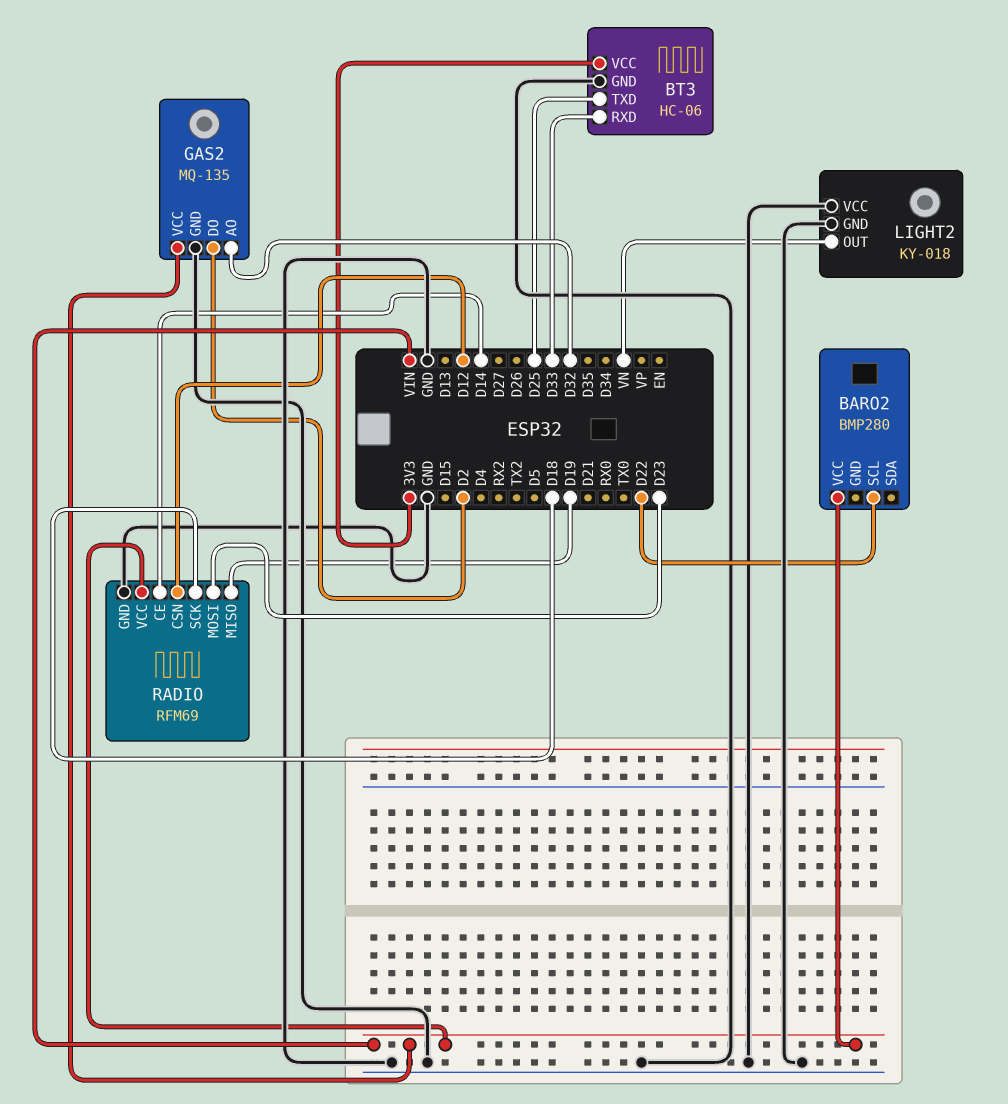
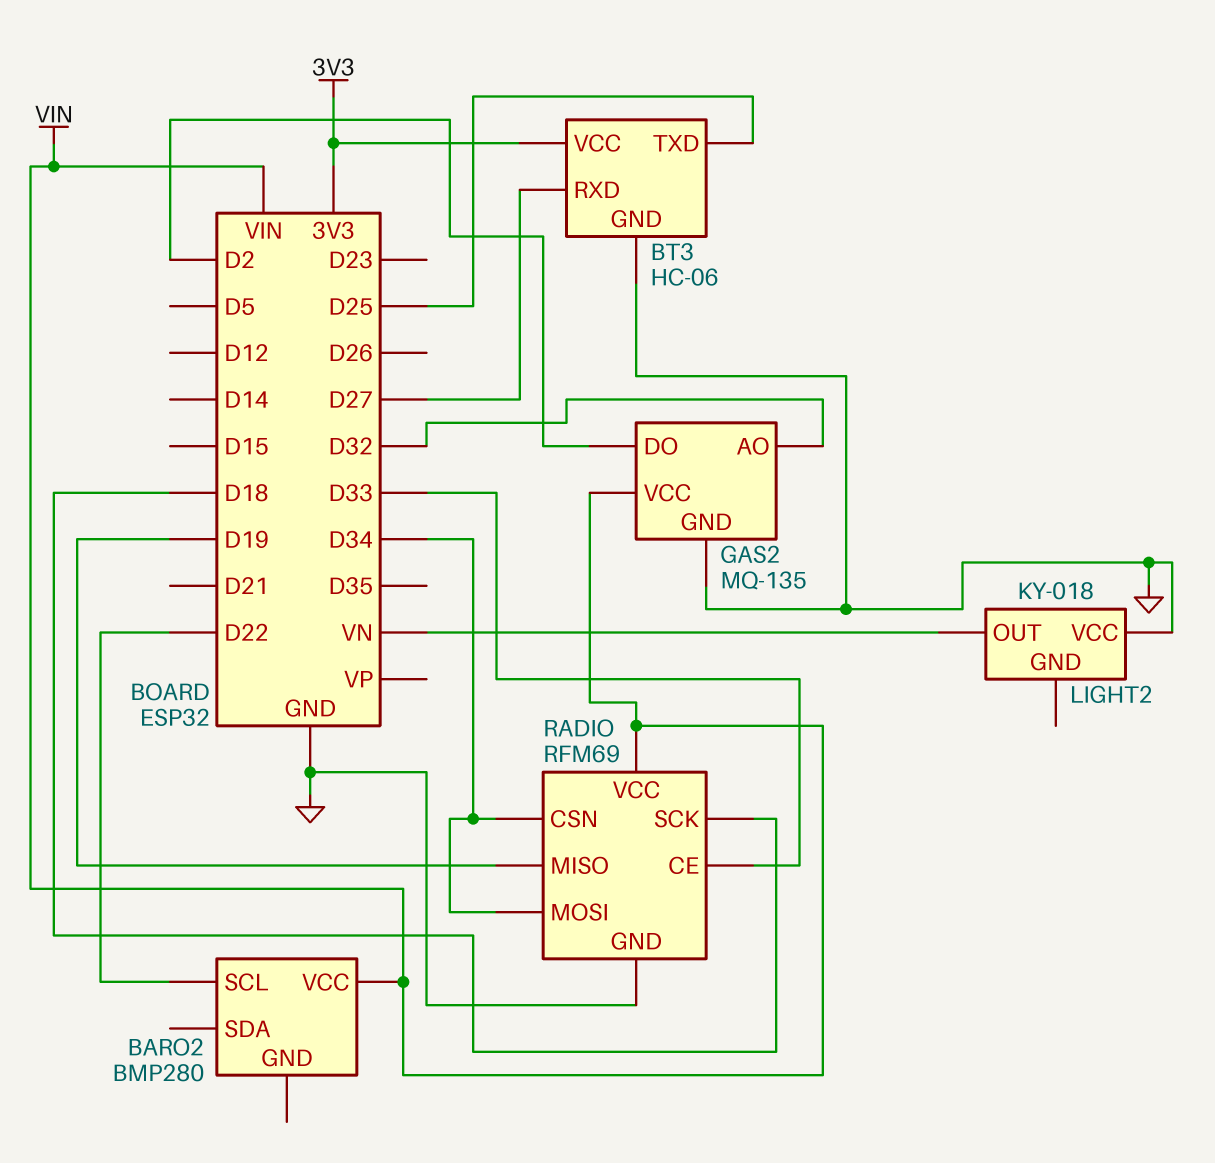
BT3 pin RXD: D33 -> D27
LIGHT2 pin GND: GND -> none
RADIO pin CE: D14 -> D33
RADIO pin CSN: D12 -> D34
RADIO pin MOSI: D23 -> D34

